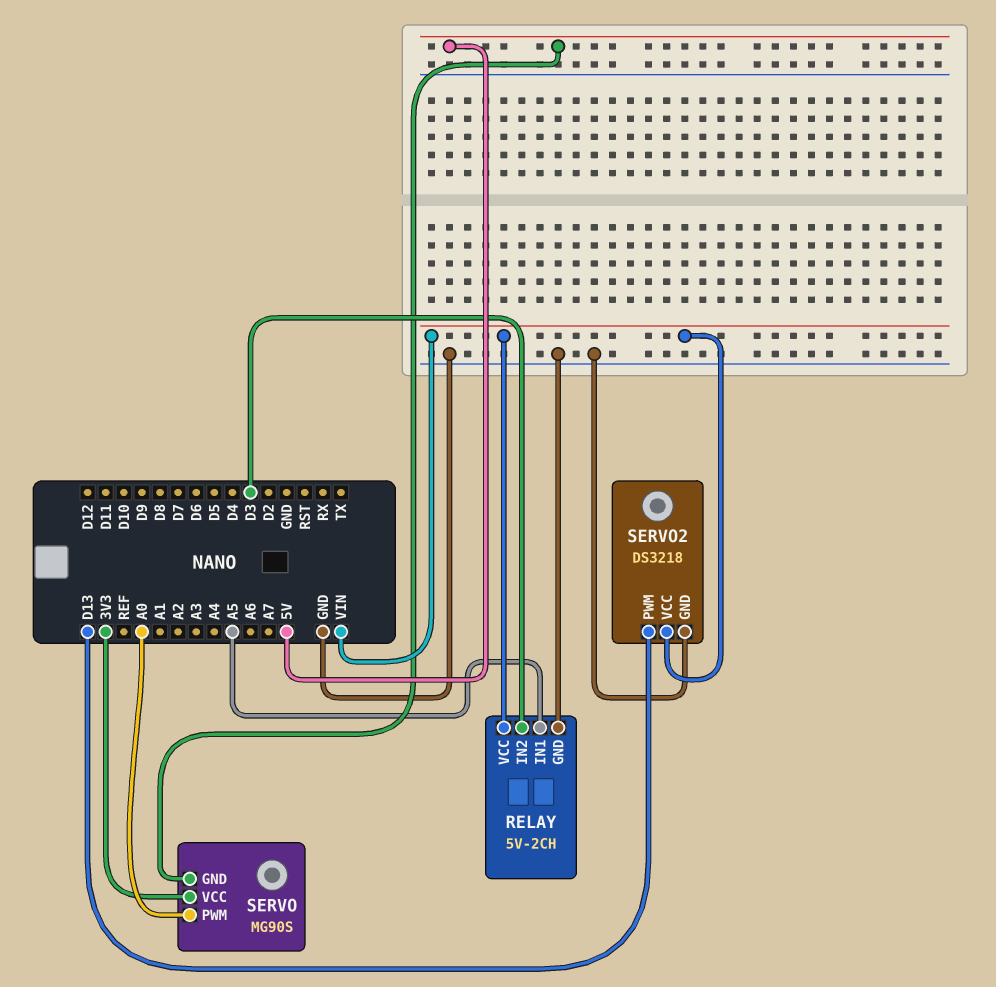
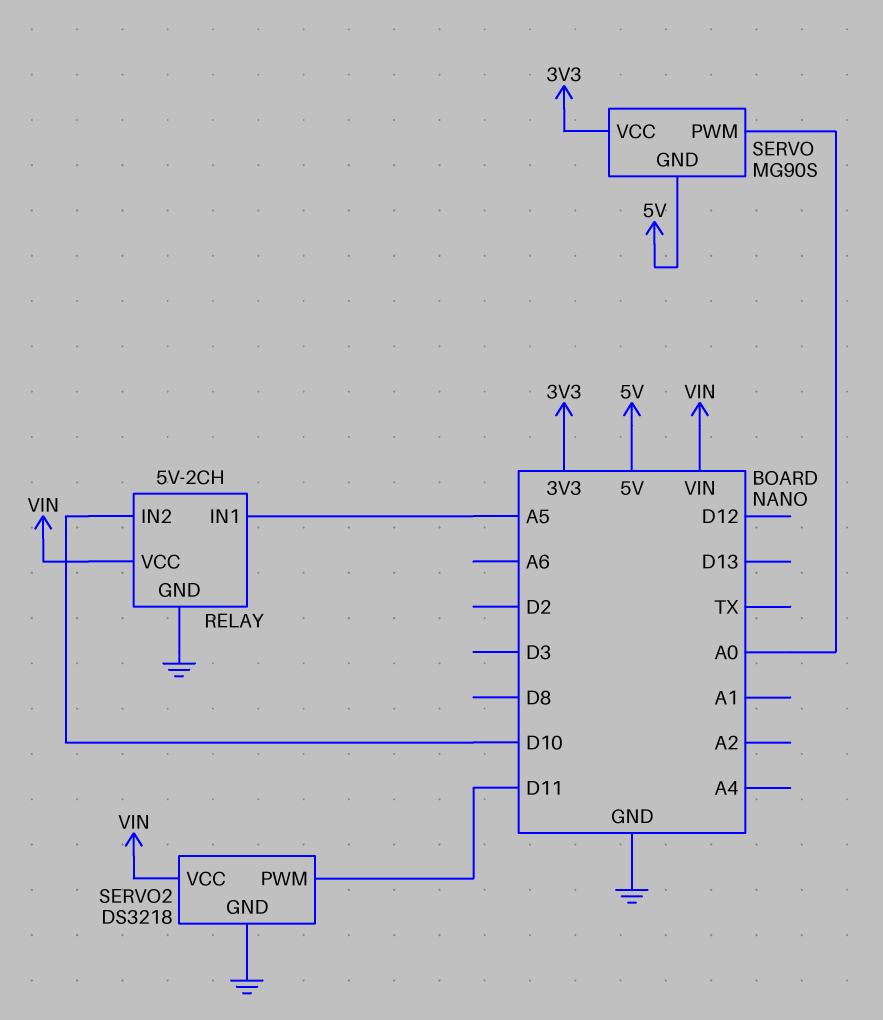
RELAY pin IN2: D3 -> D10
SERVO2 pin PWM: D13 -> D11

